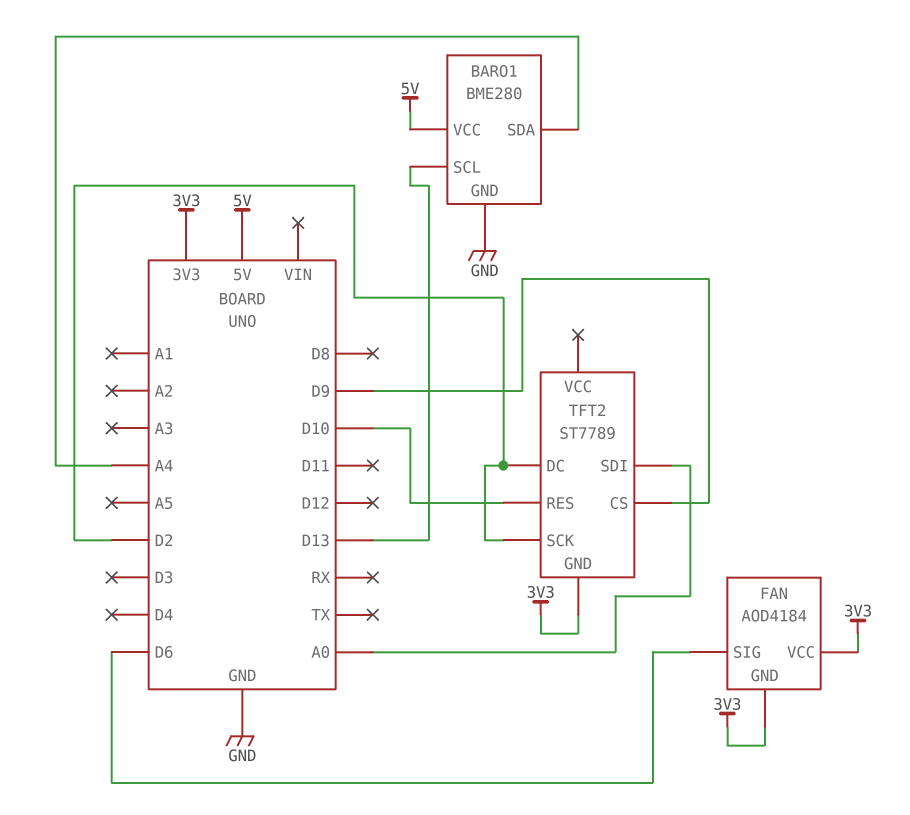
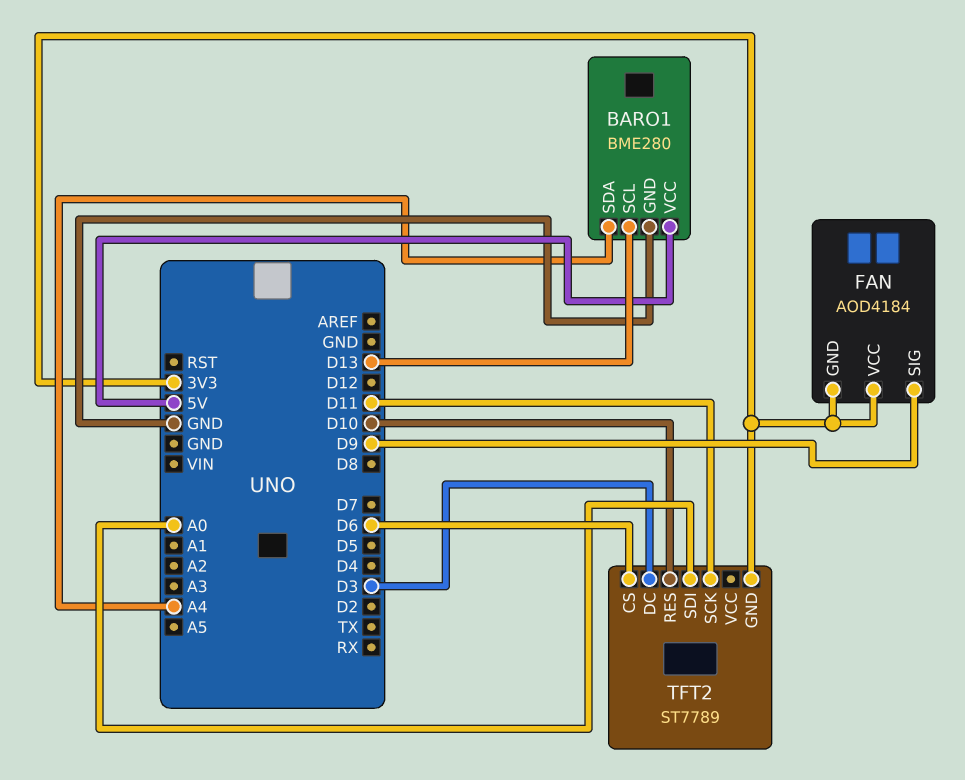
FAN pin SIG: D6 -> D9
TFT2 pin CS: D9 -> D6
TFT2 pin DC: D2 -> D3
TFT2 pin SCK: D2 -> D11

